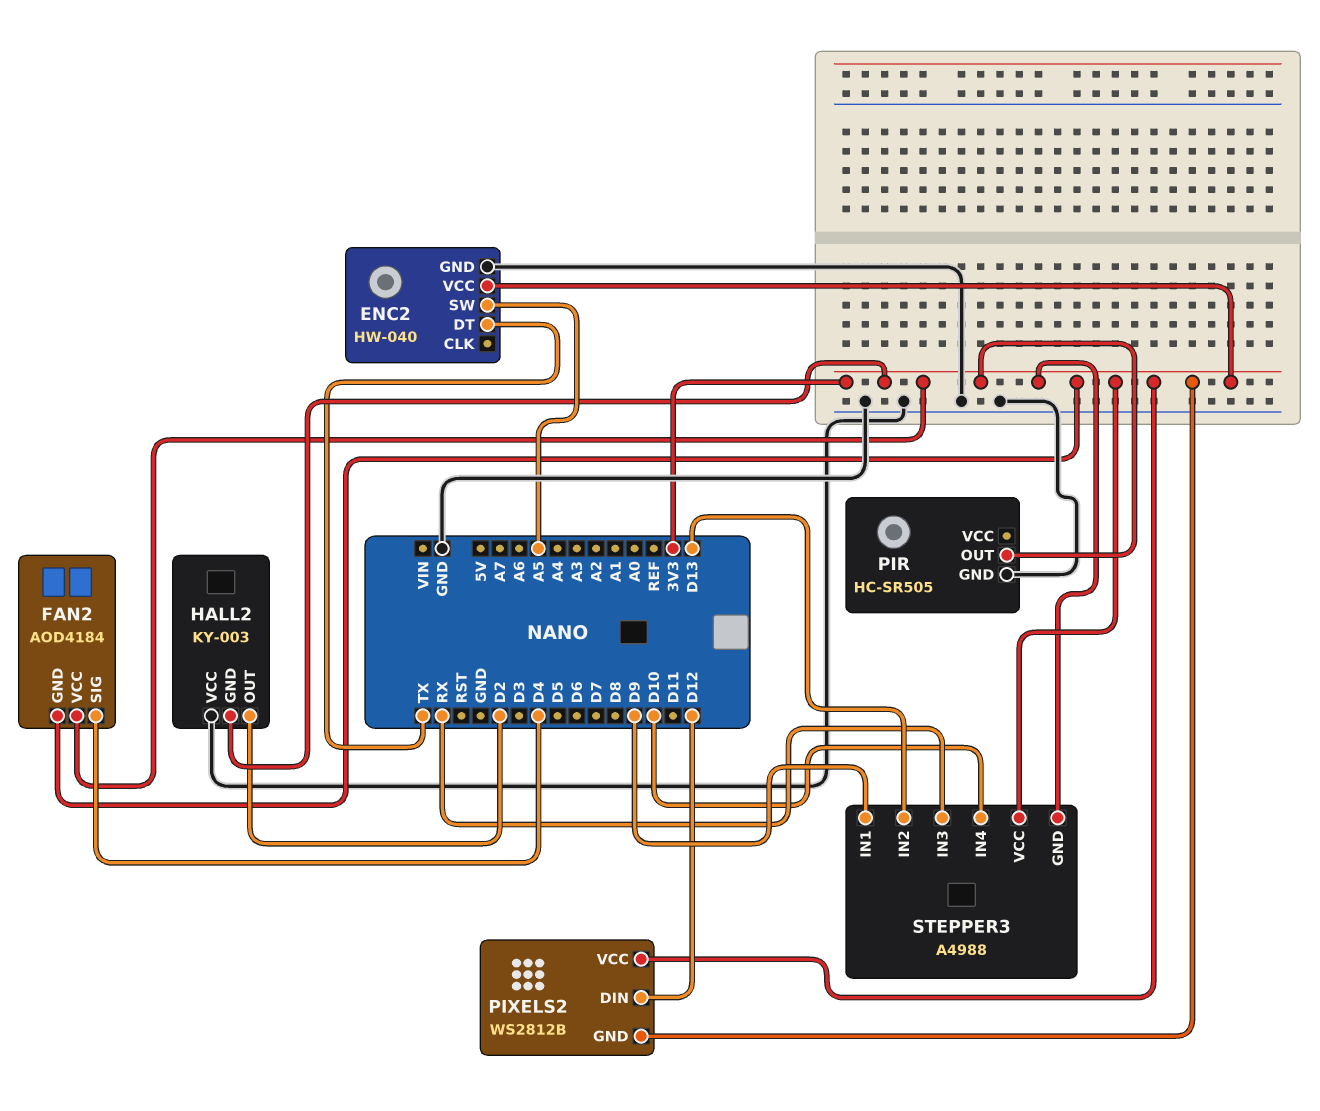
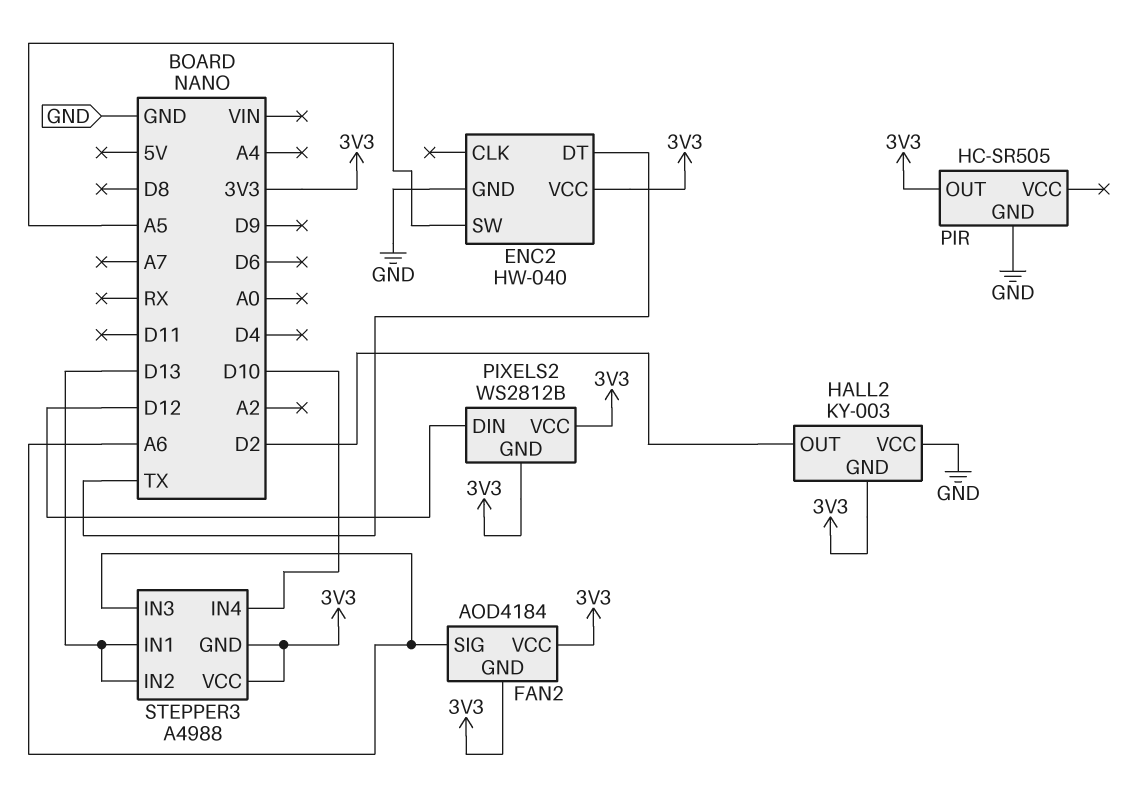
FAN2 pin SIG: D4 -> A6
STEPPER3 pin IN1: D9 -> D13
STEPPER3 pin IN3: RX -> A6

